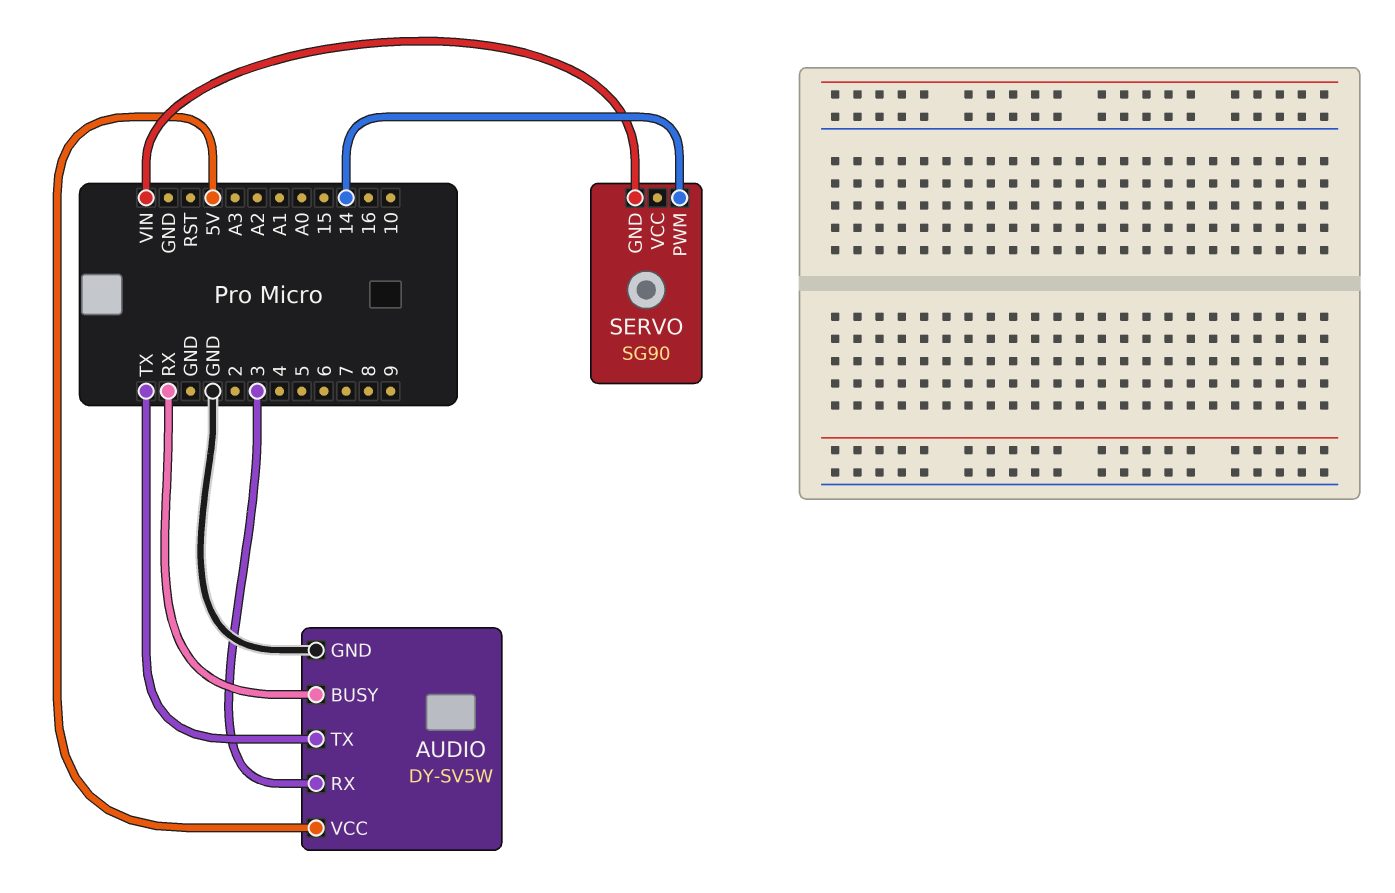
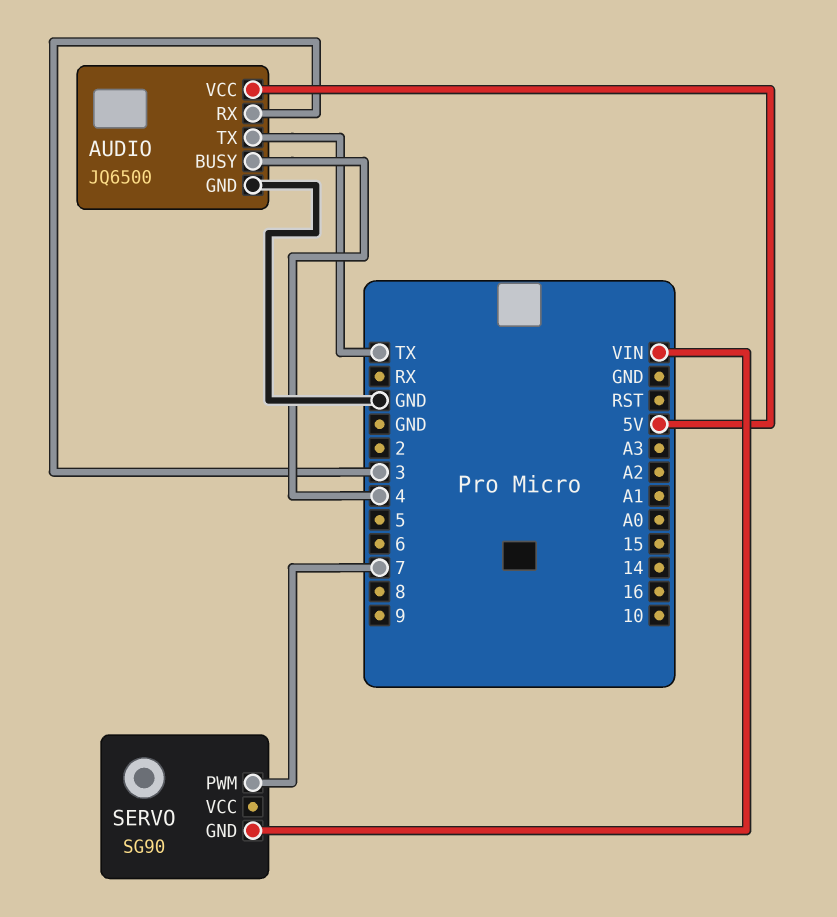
AUDIO: DY-SV5W -> JQ6500
AUDIO pin BUSY: RX -> 4
SERVO pin PWM: 14 -> 7

